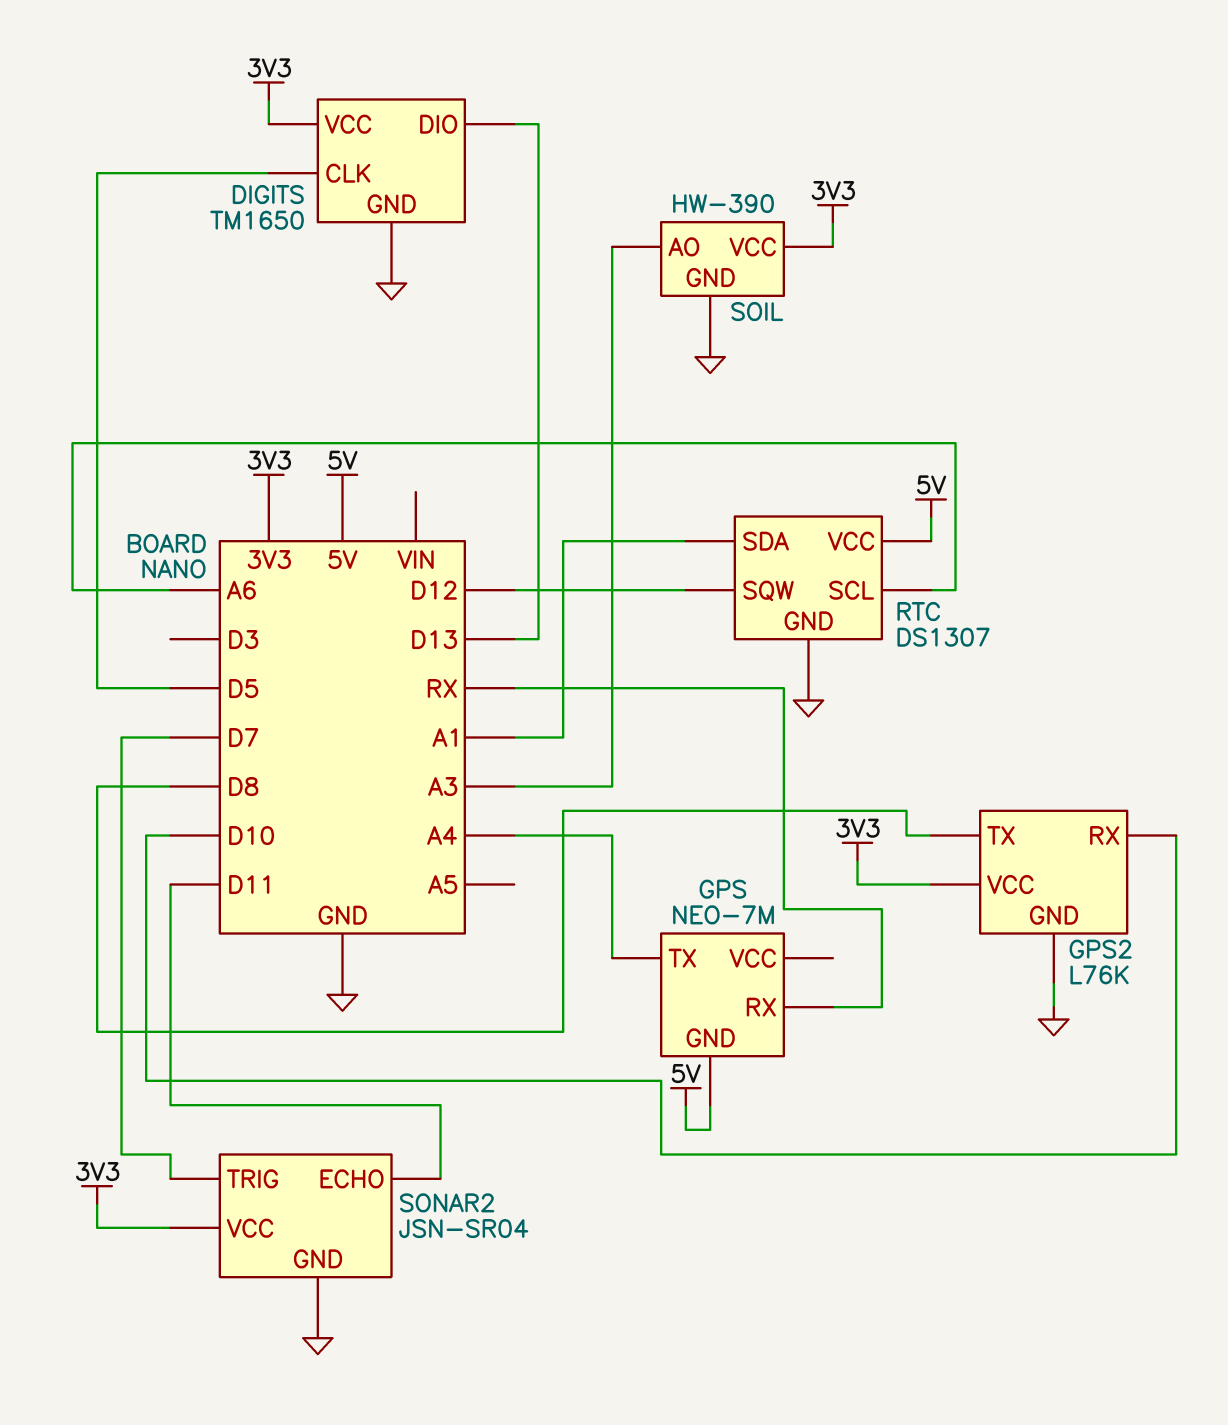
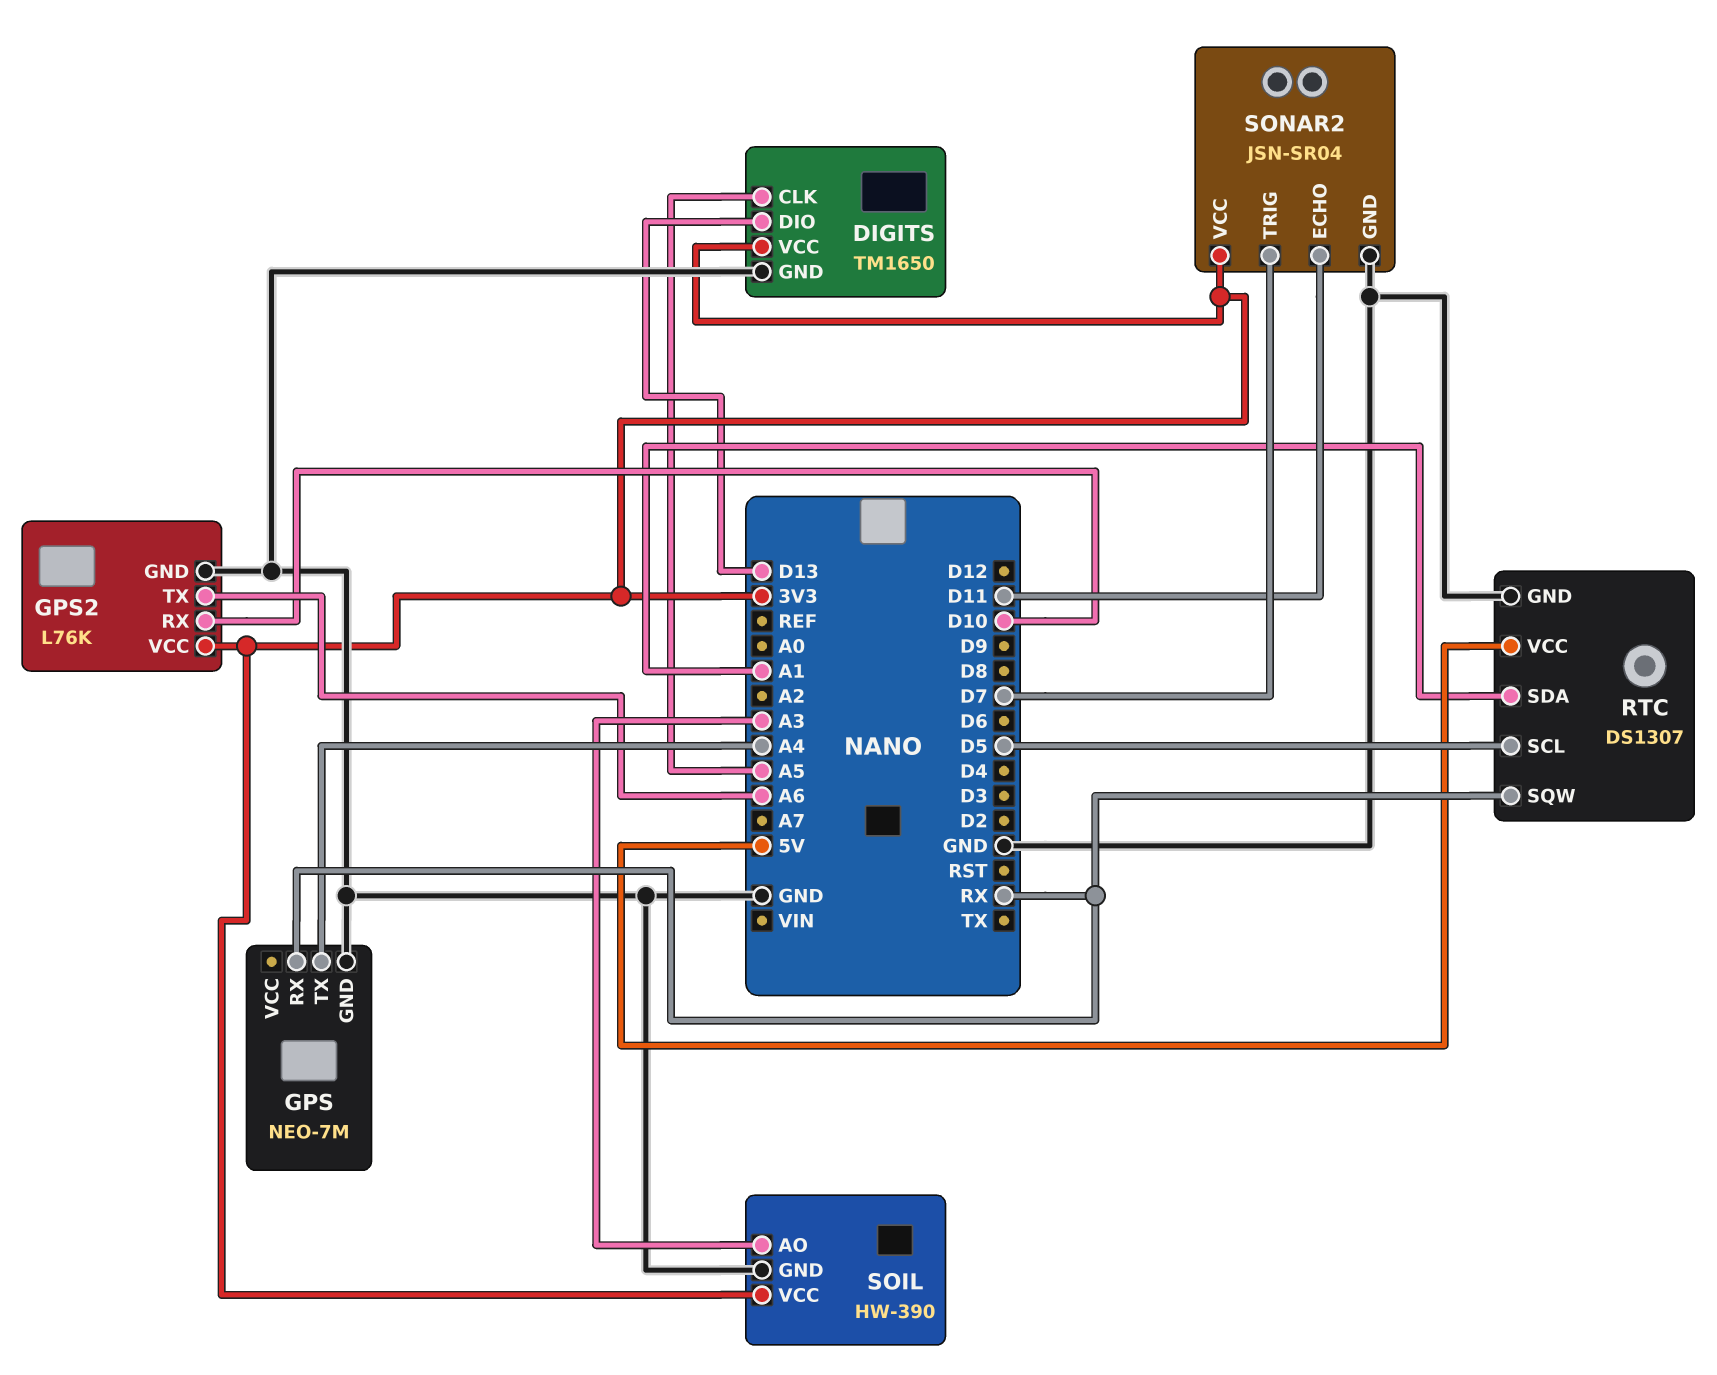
DIGITS pin CLK: D5 -> A5
GPS pin GND: 5V -> GND
GPS2 pin TX: D8 -> A6
RTC pin SCL: A6 -> D5
RTC pin SQW: D12 -> RX

